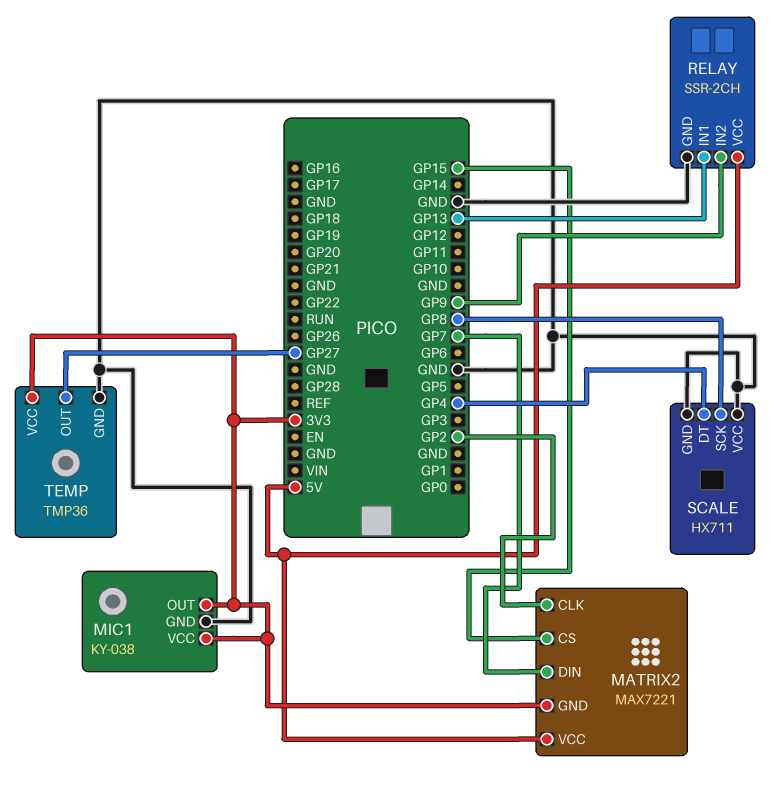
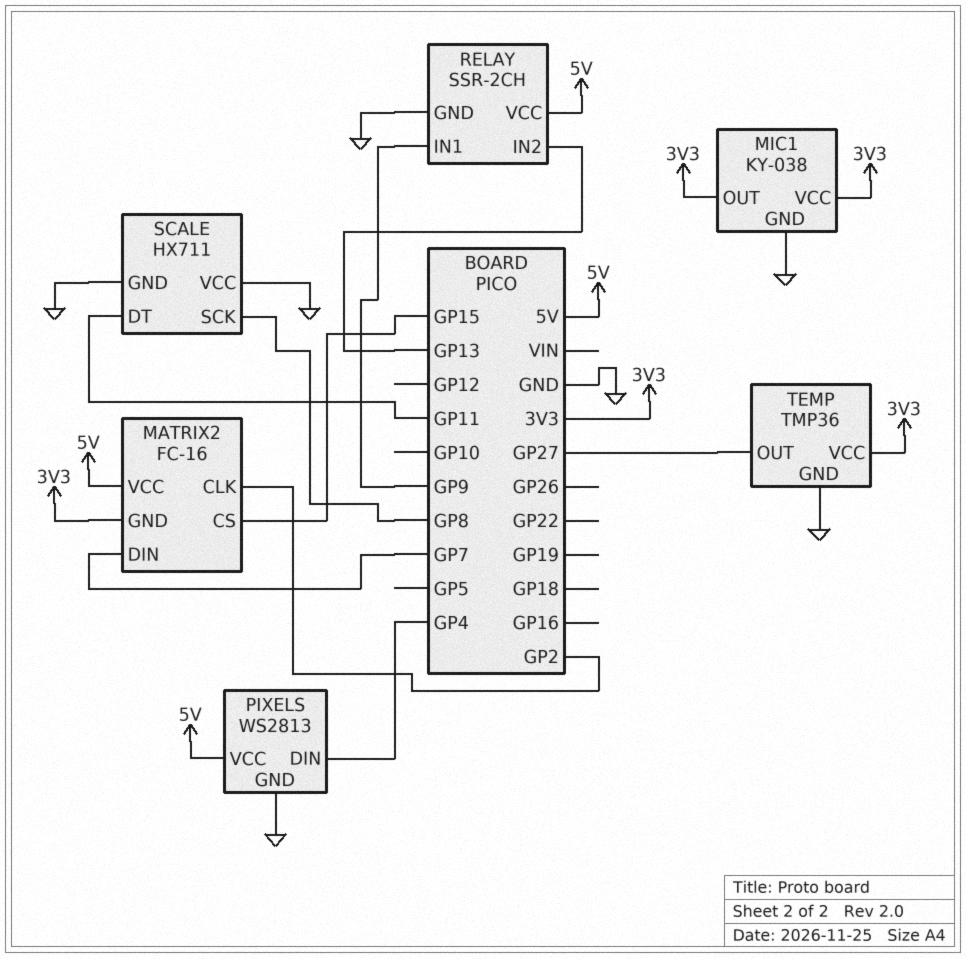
MATRIX2: MAX7221 -> FC-16
PIXELS: none -> WS2813
PIXELS pin DIN: none -> GP4
PIXELS pin GND: none -> GND
PIXELS pin VCC: none -> 5V
RELAY pin IN1: GP13 -> GP9
RELAY pin IN2: GP9 -> GP13
SCALE pin DT: GP4 -> GP11

